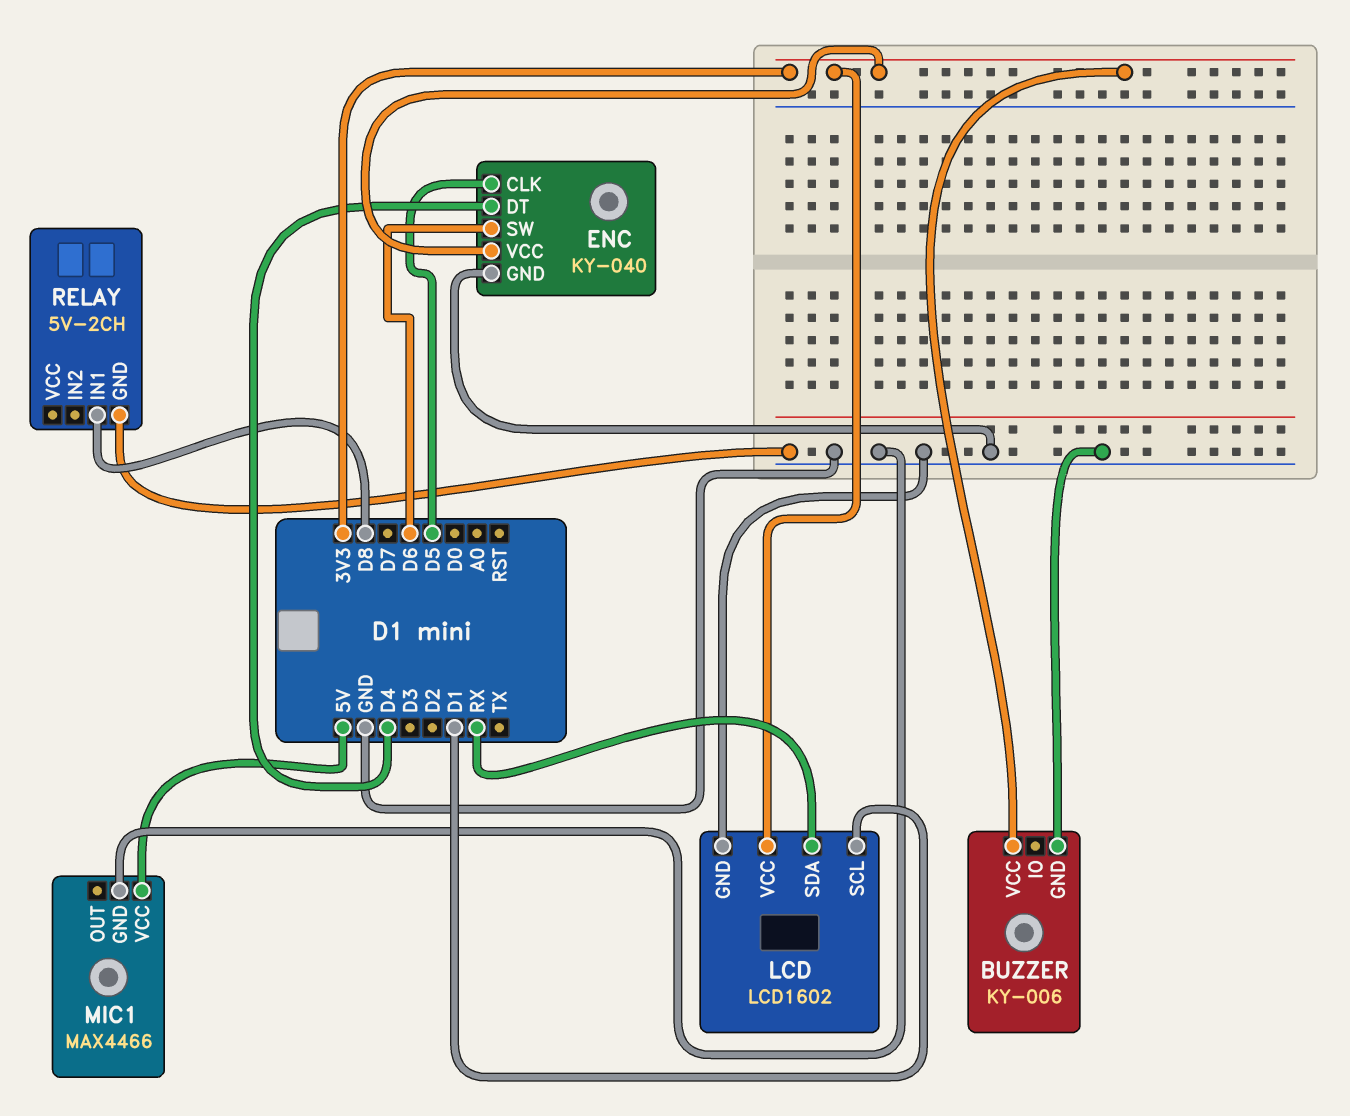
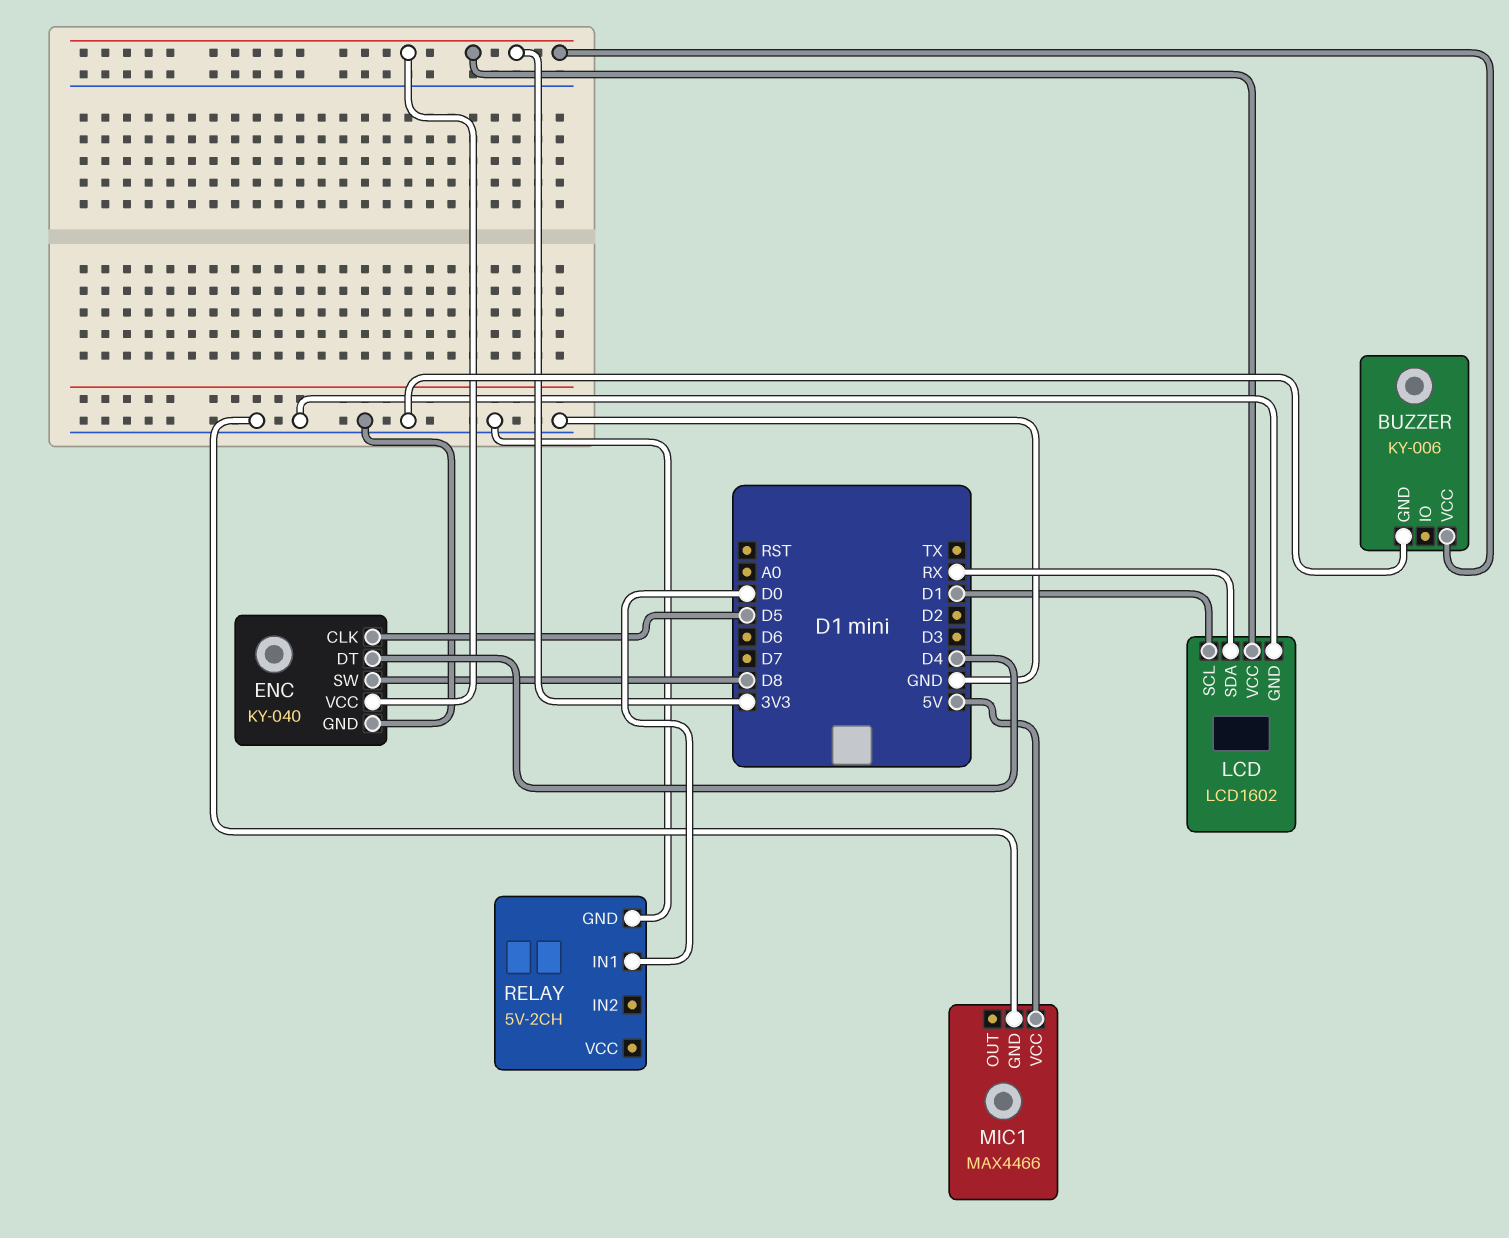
ENC pin SW: D6 -> D8
RELAY pin IN1: D8 -> D0

